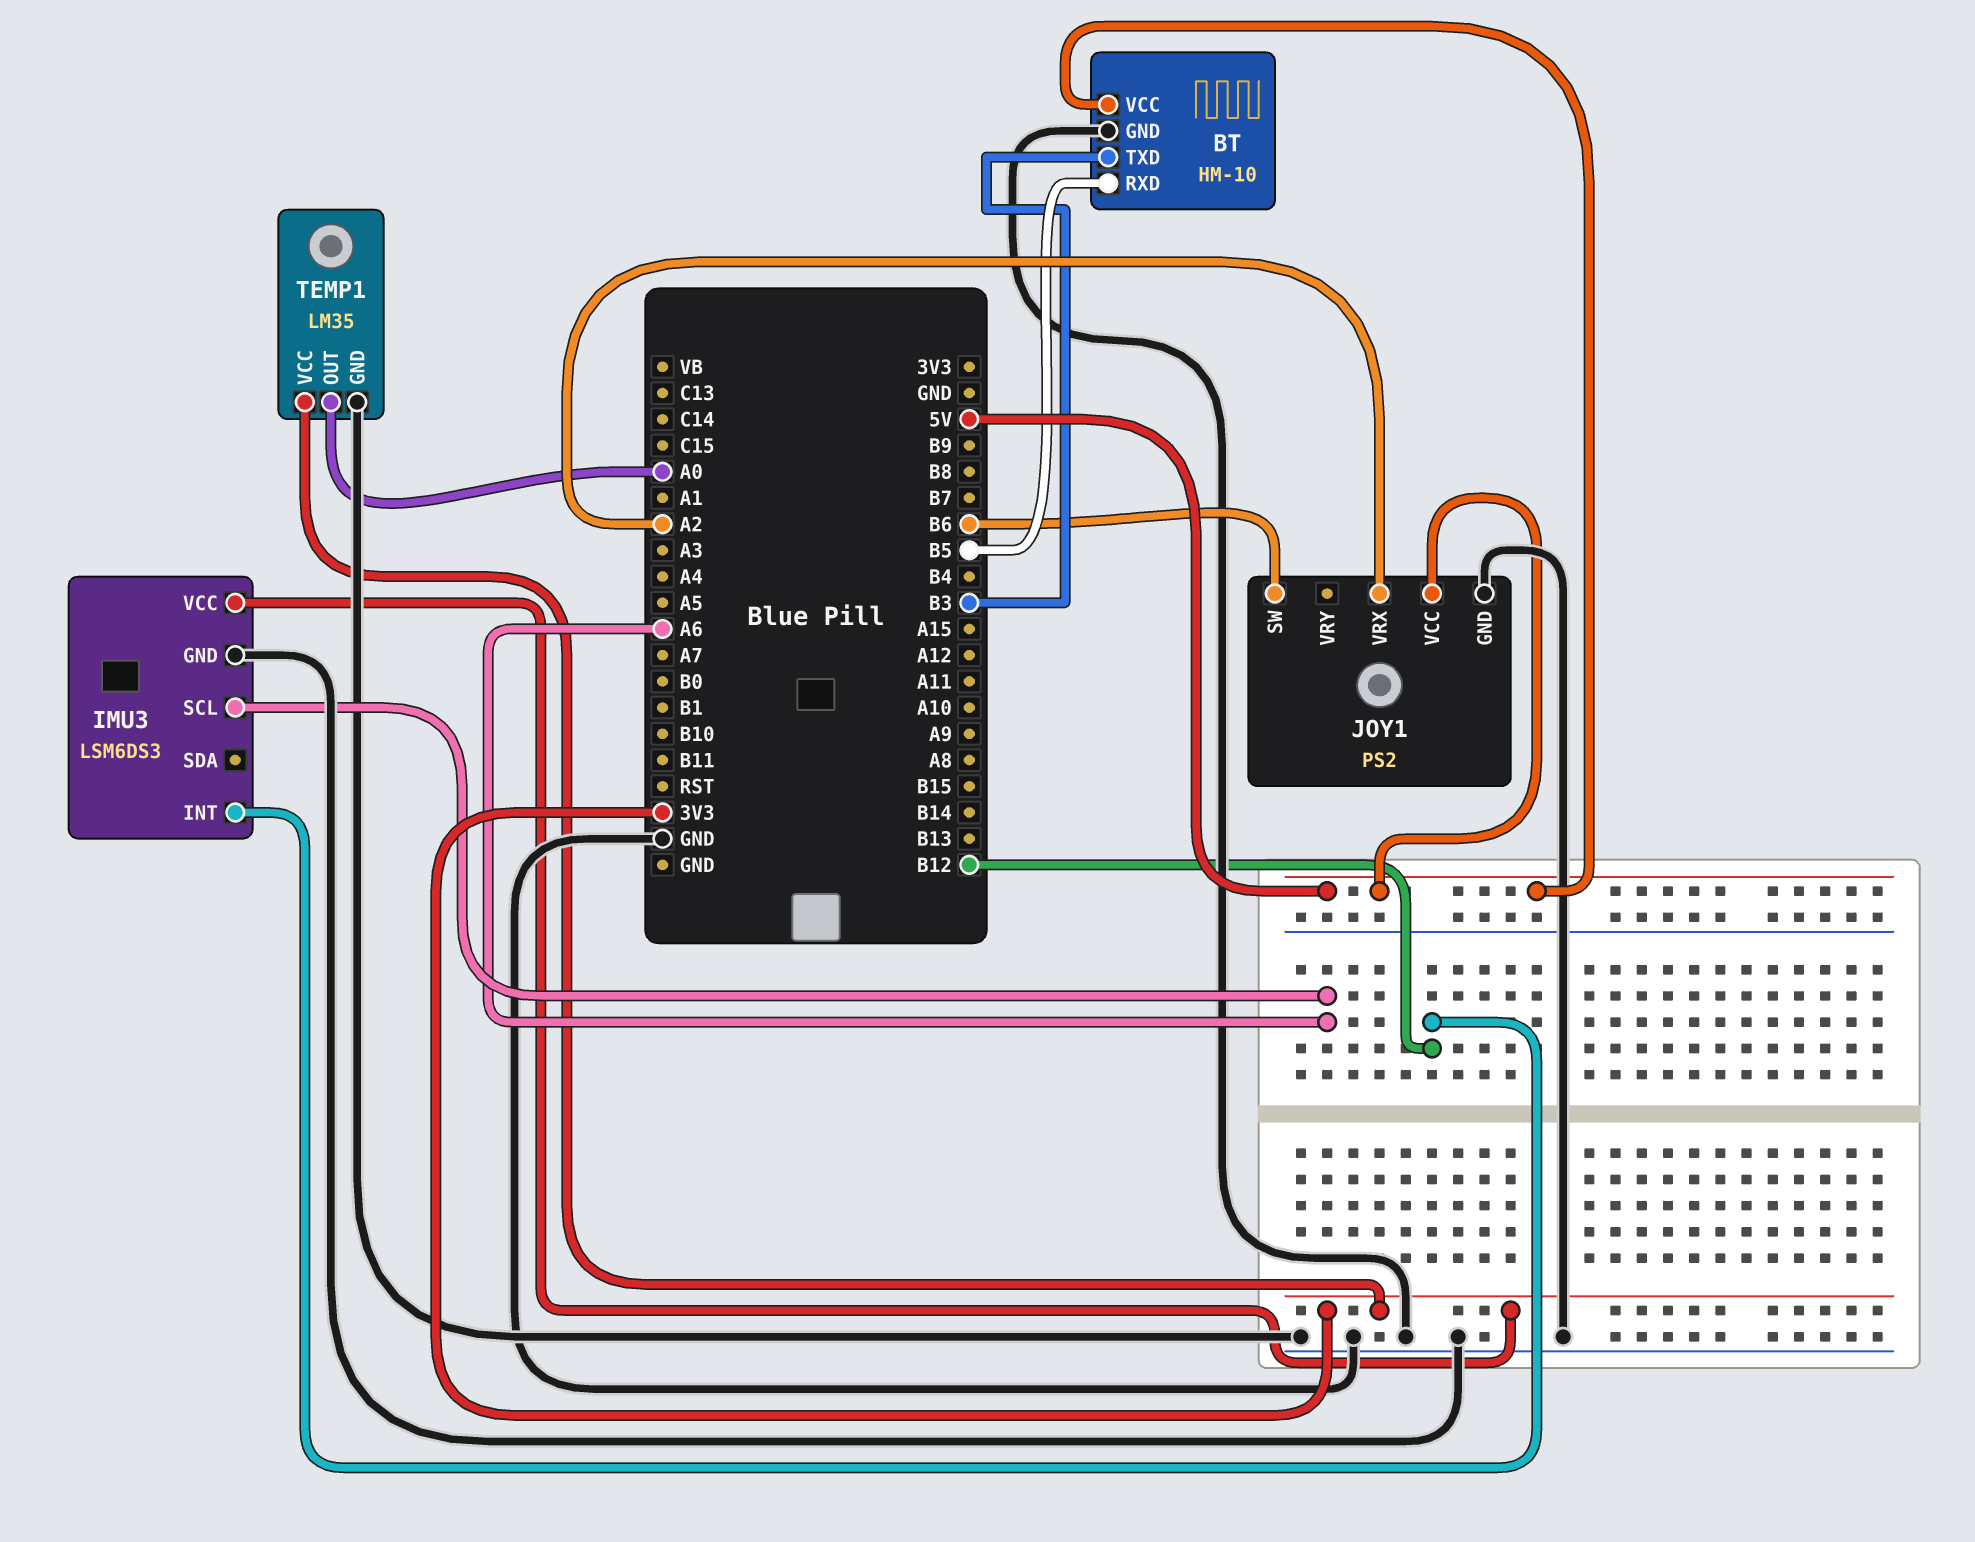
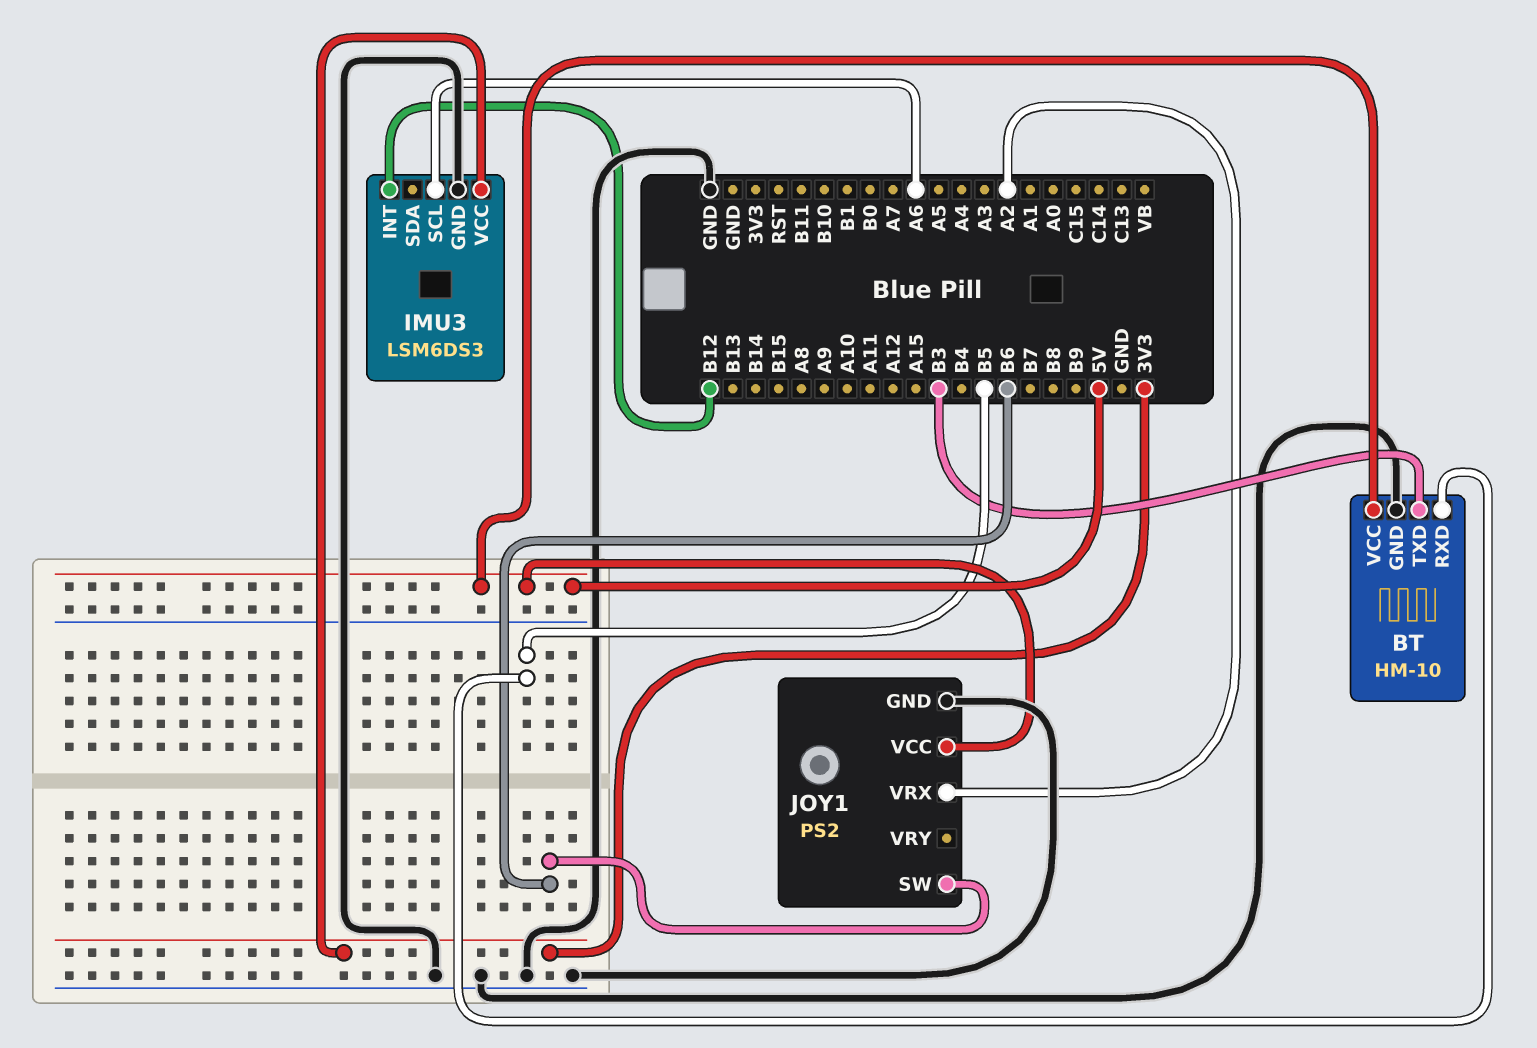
TEMP1: LM35 -> none
TEMP1 pin GND: GND -> none
TEMP1 pin OUT: A0 -> none
TEMP1 pin VCC: 3V3 -> none

